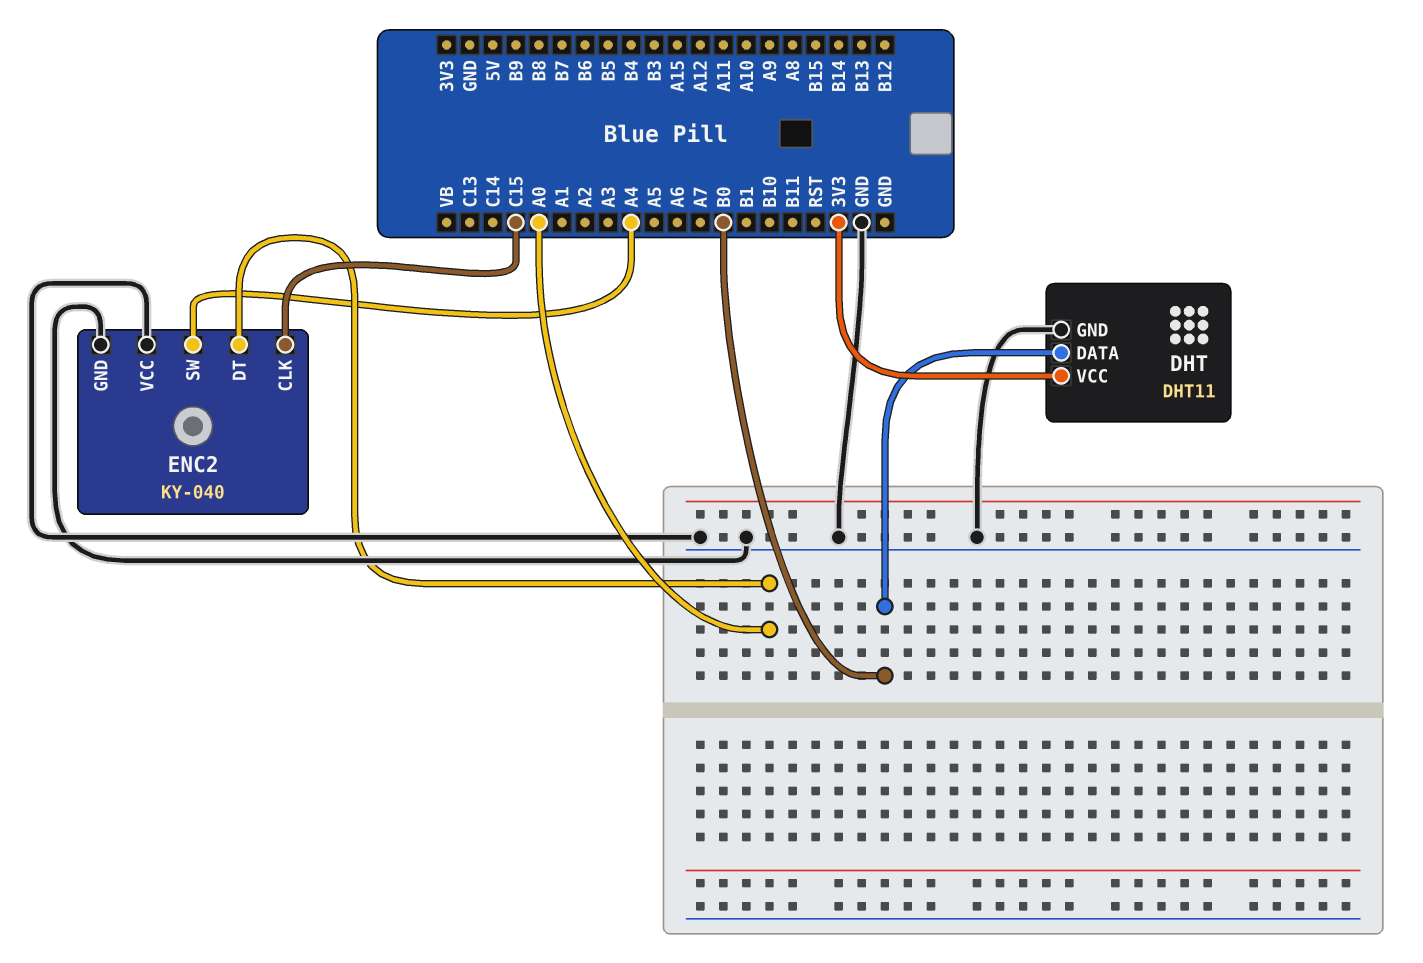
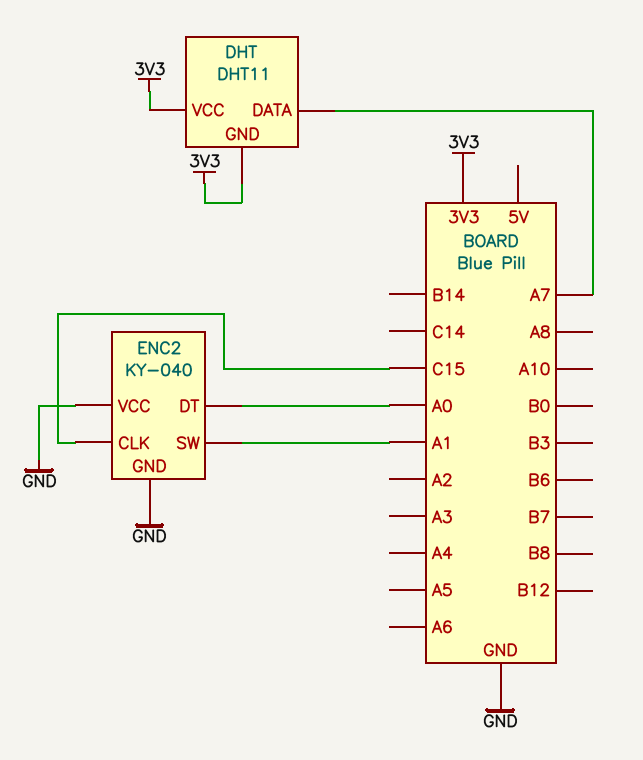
DHT pin DATA: B0 -> A7
DHT pin GND: GND -> 3V3
ENC2 pin SW: A4 -> A1

